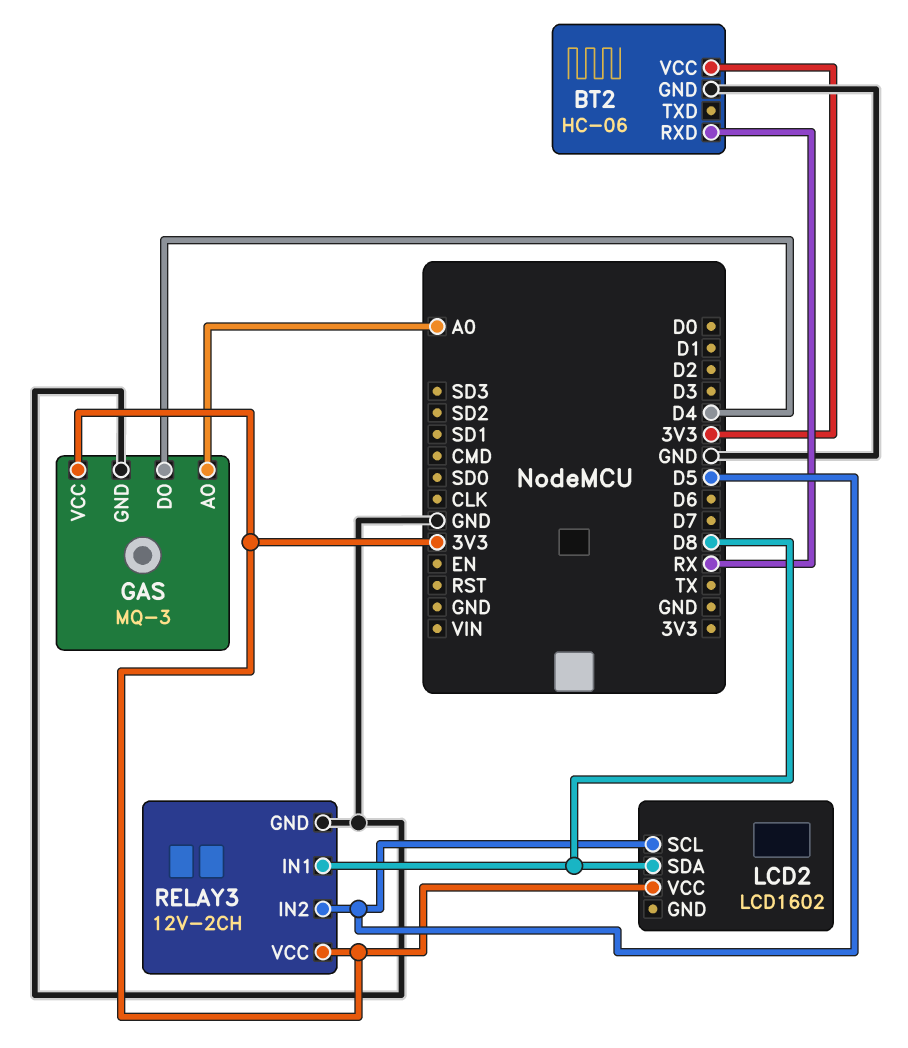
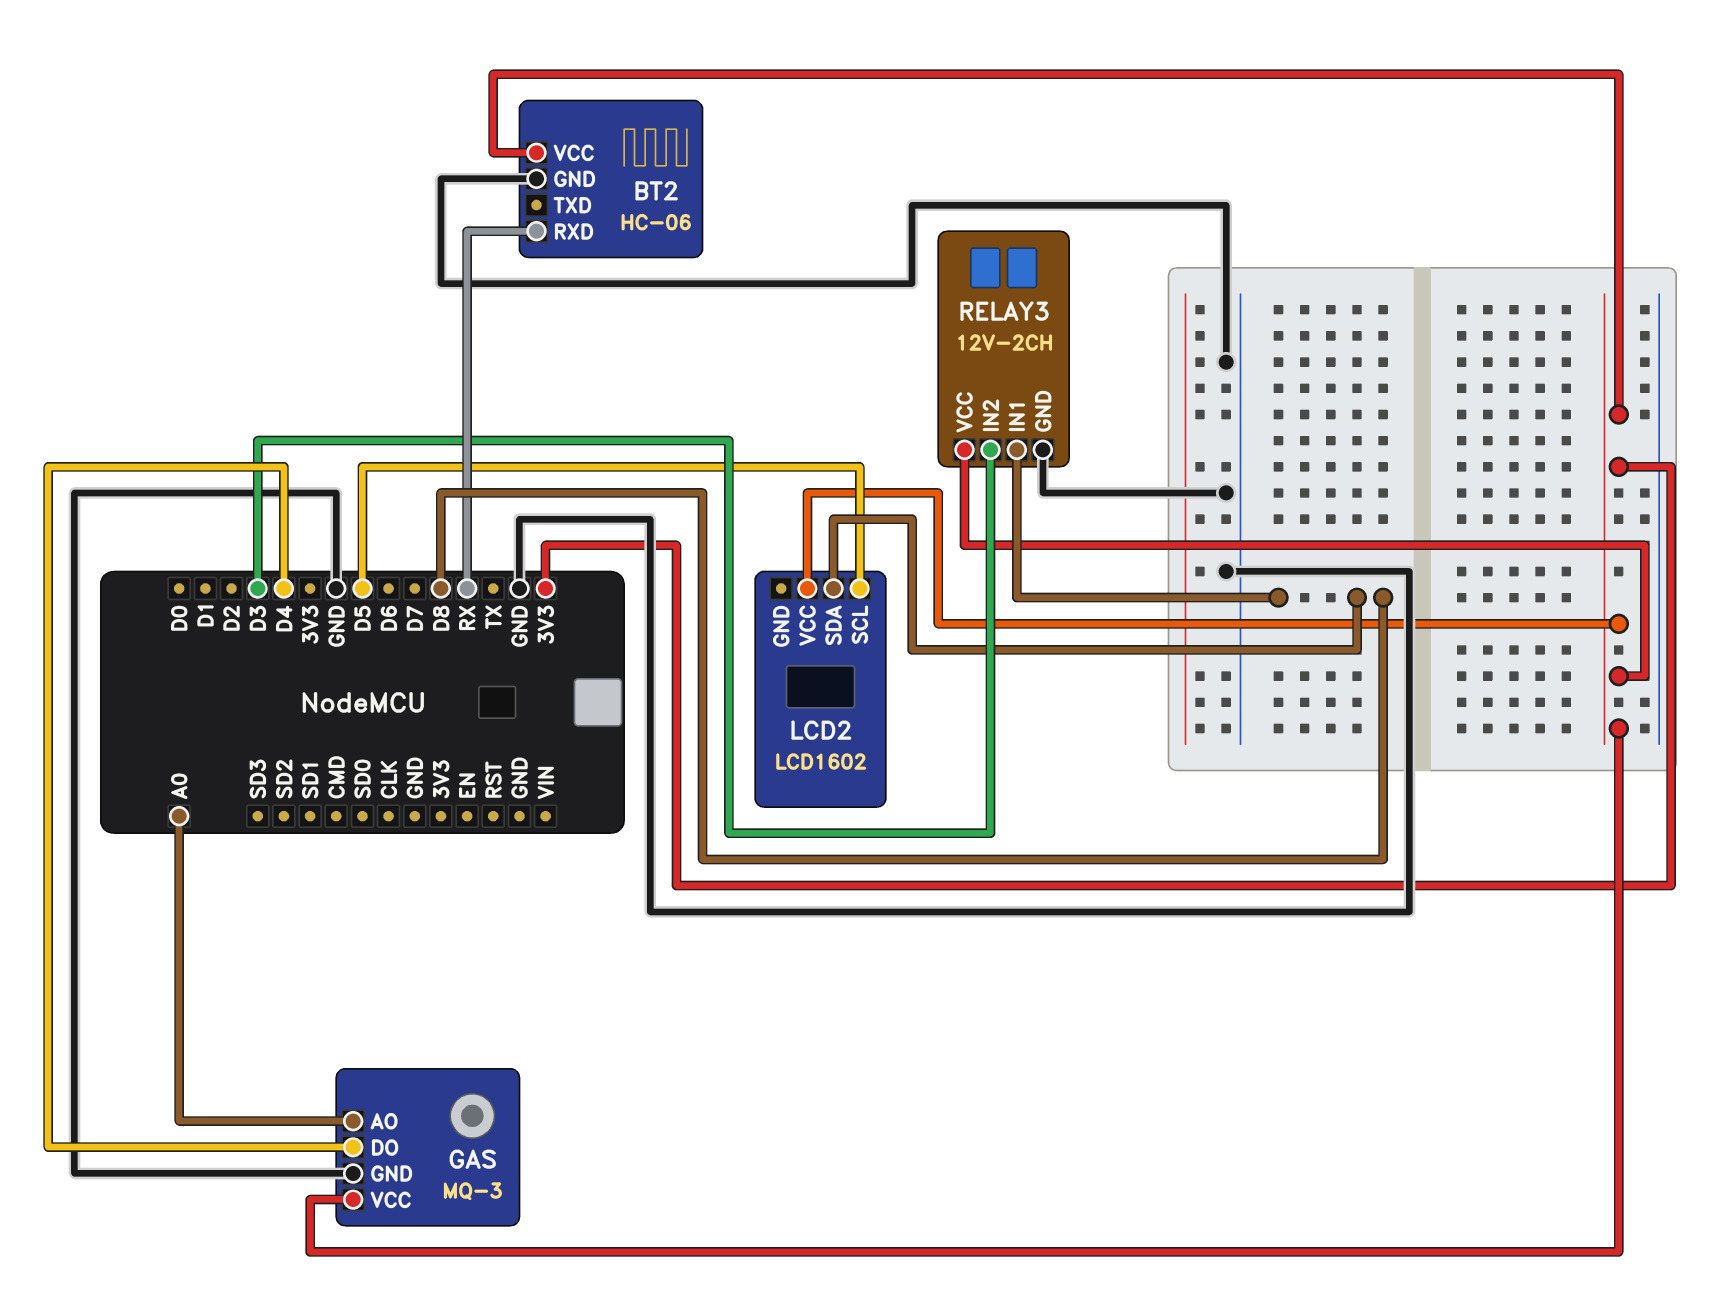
RELAY3 pin IN2: D5 -> D3

